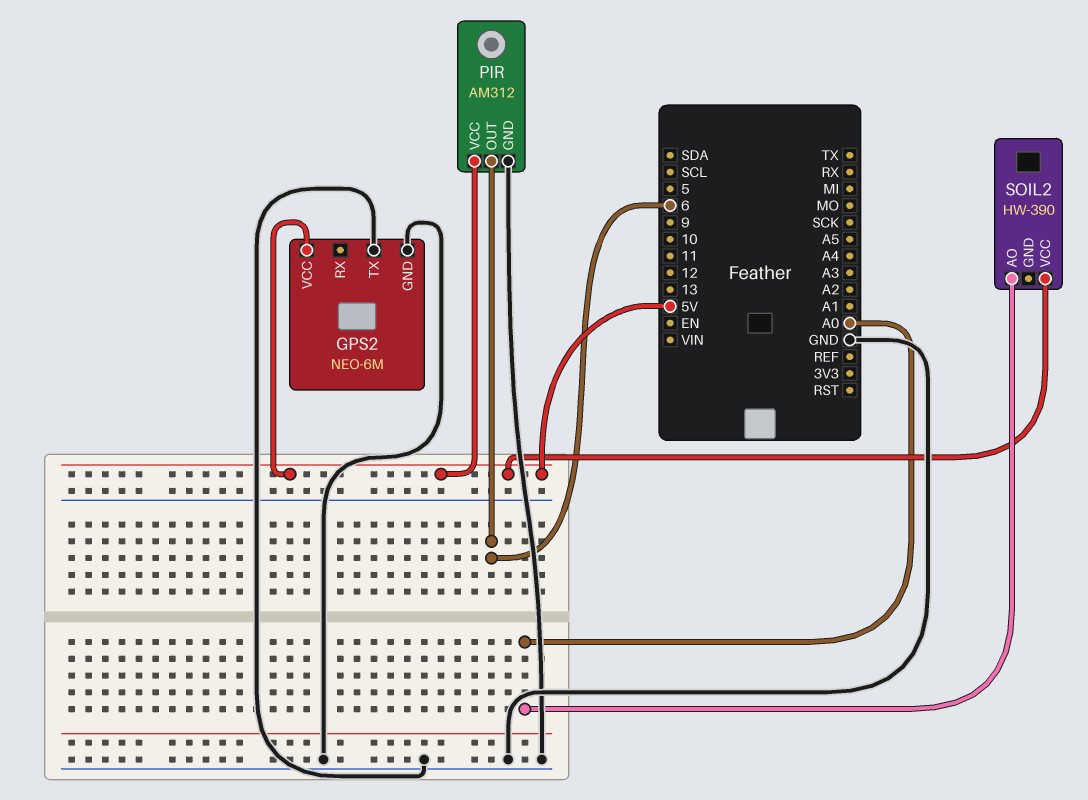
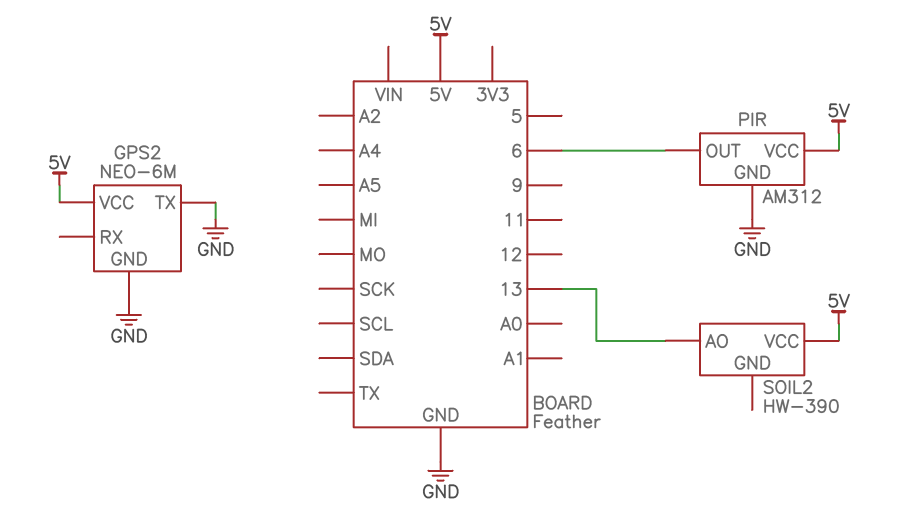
SOIL2 pin AO: A0 -> 13

